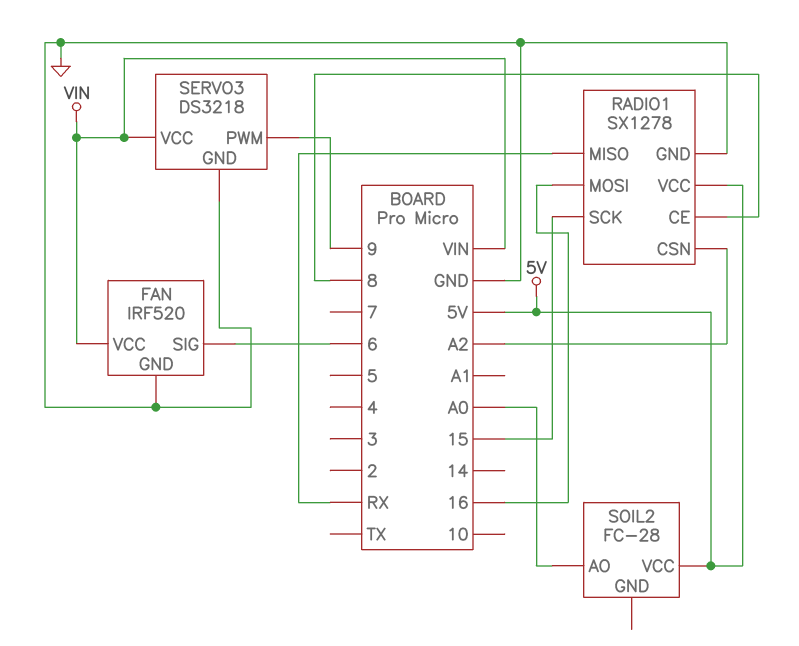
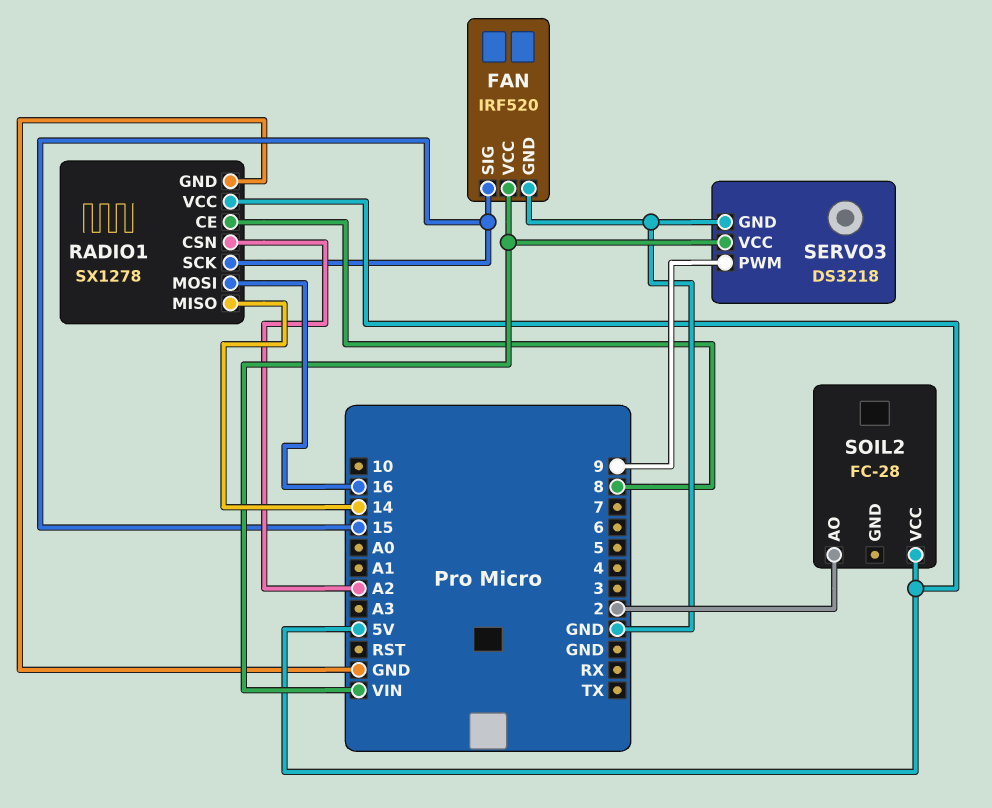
FAN pin SIG: 6 -> 15
RADIO1 pin MISO: RX -> 14
SOIL2 pin AO: A0 -> 2

